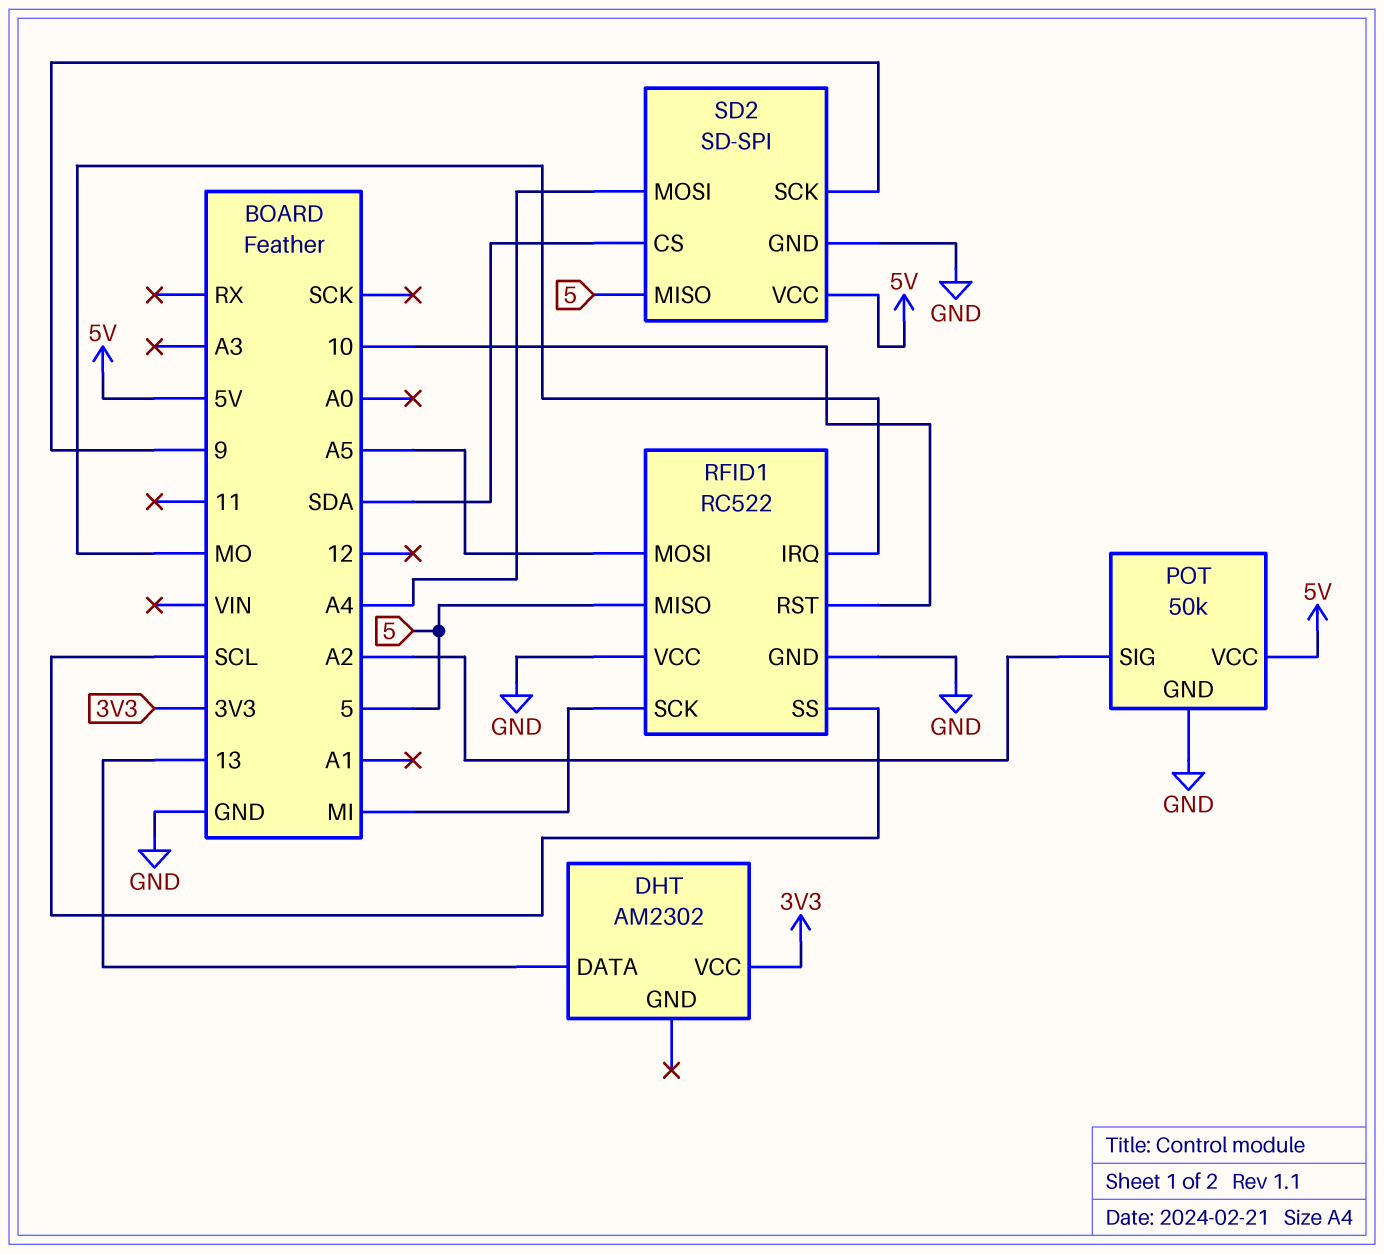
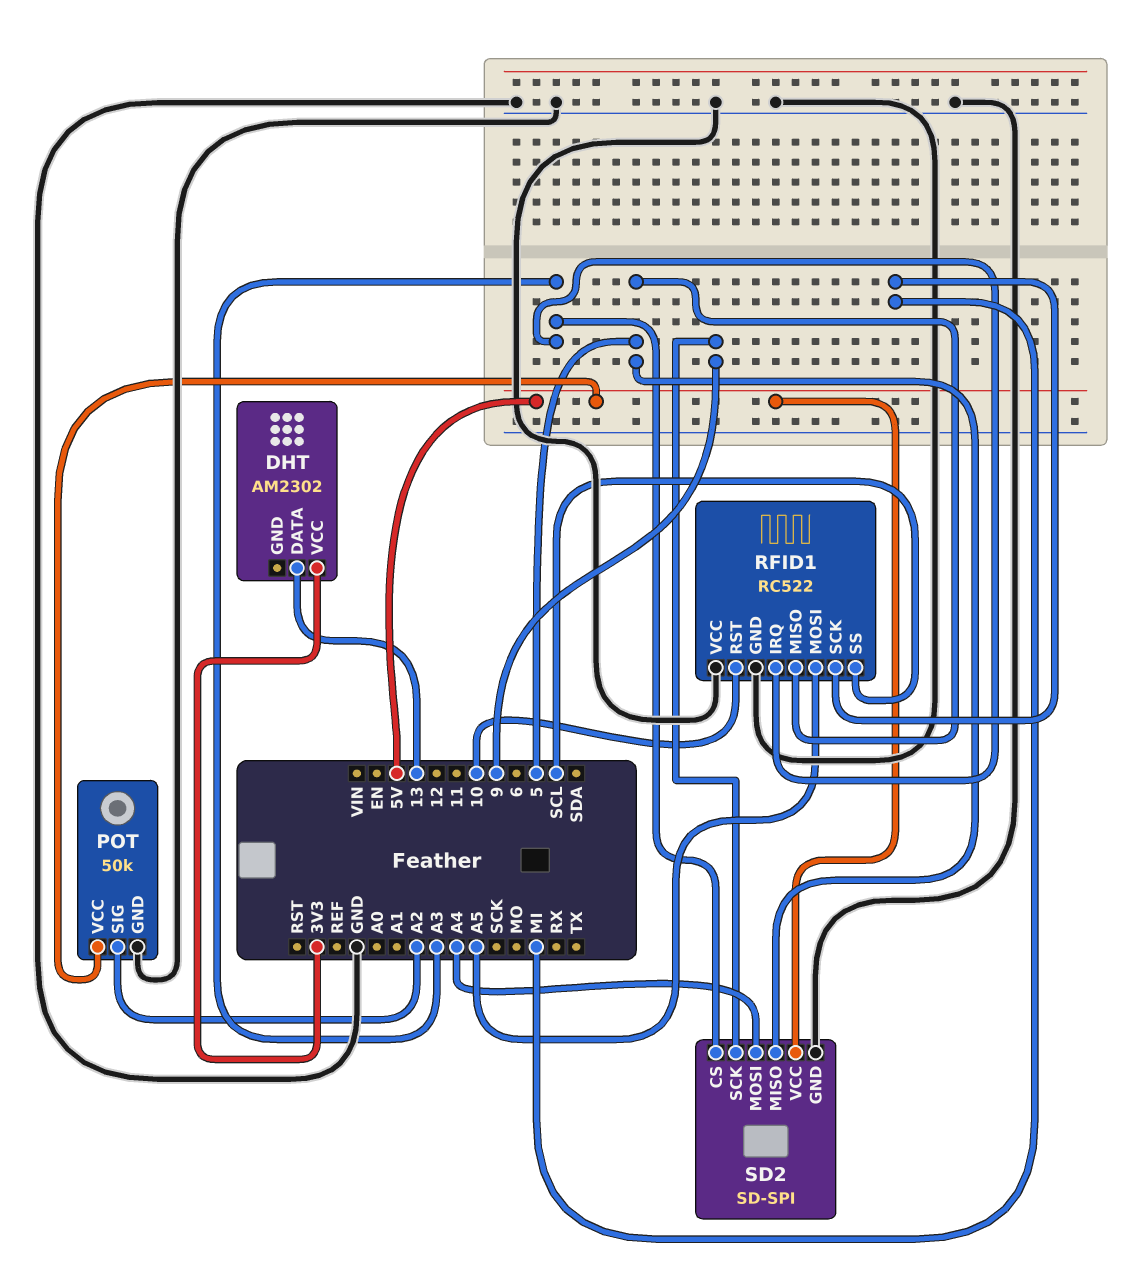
RFID1 pin IRQ: MO -> A3
SD2 pin CS: SDA -> A3

